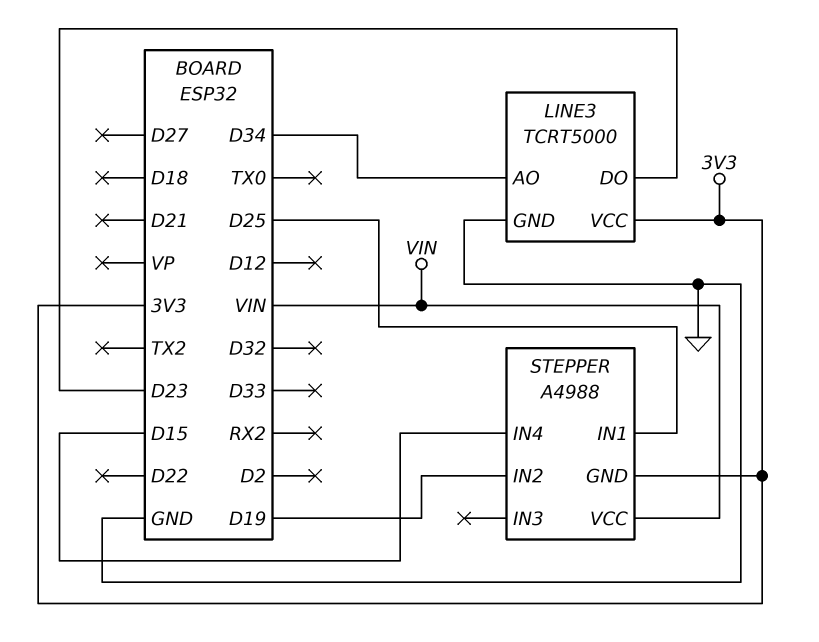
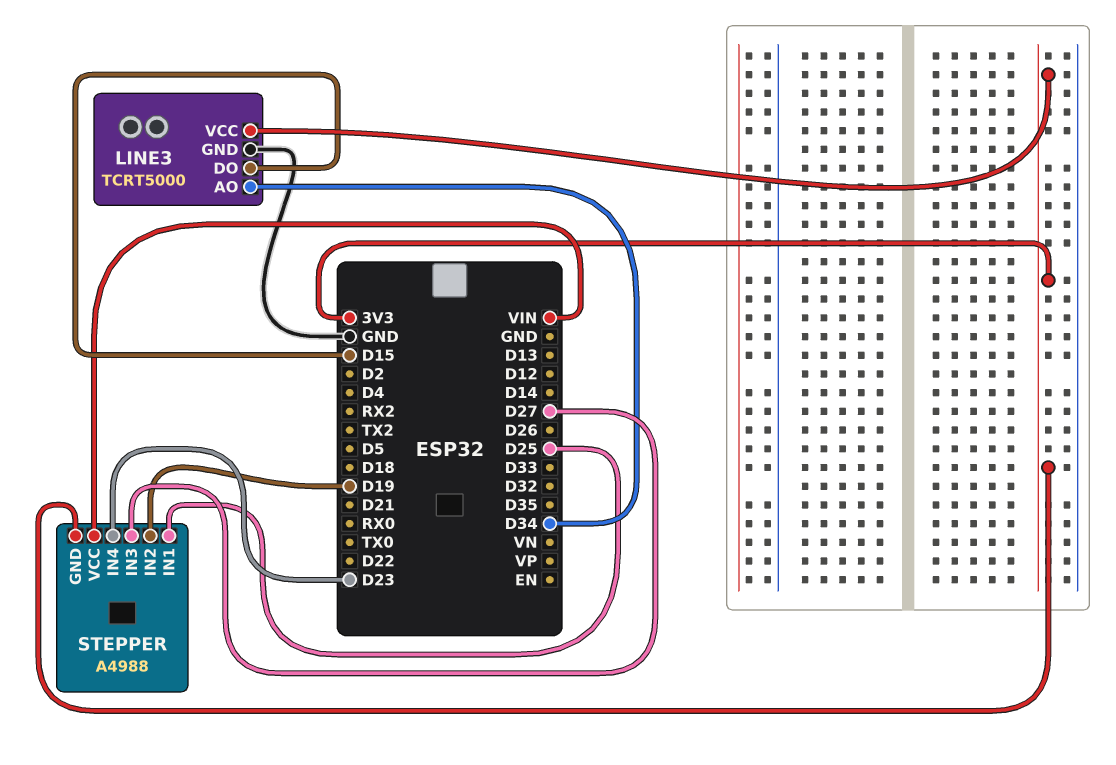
LINE3 pin DO: D23 -> D15
STEPPER pin IN3: none -> D27
STEPPER pin IN4: D15 -> D23

